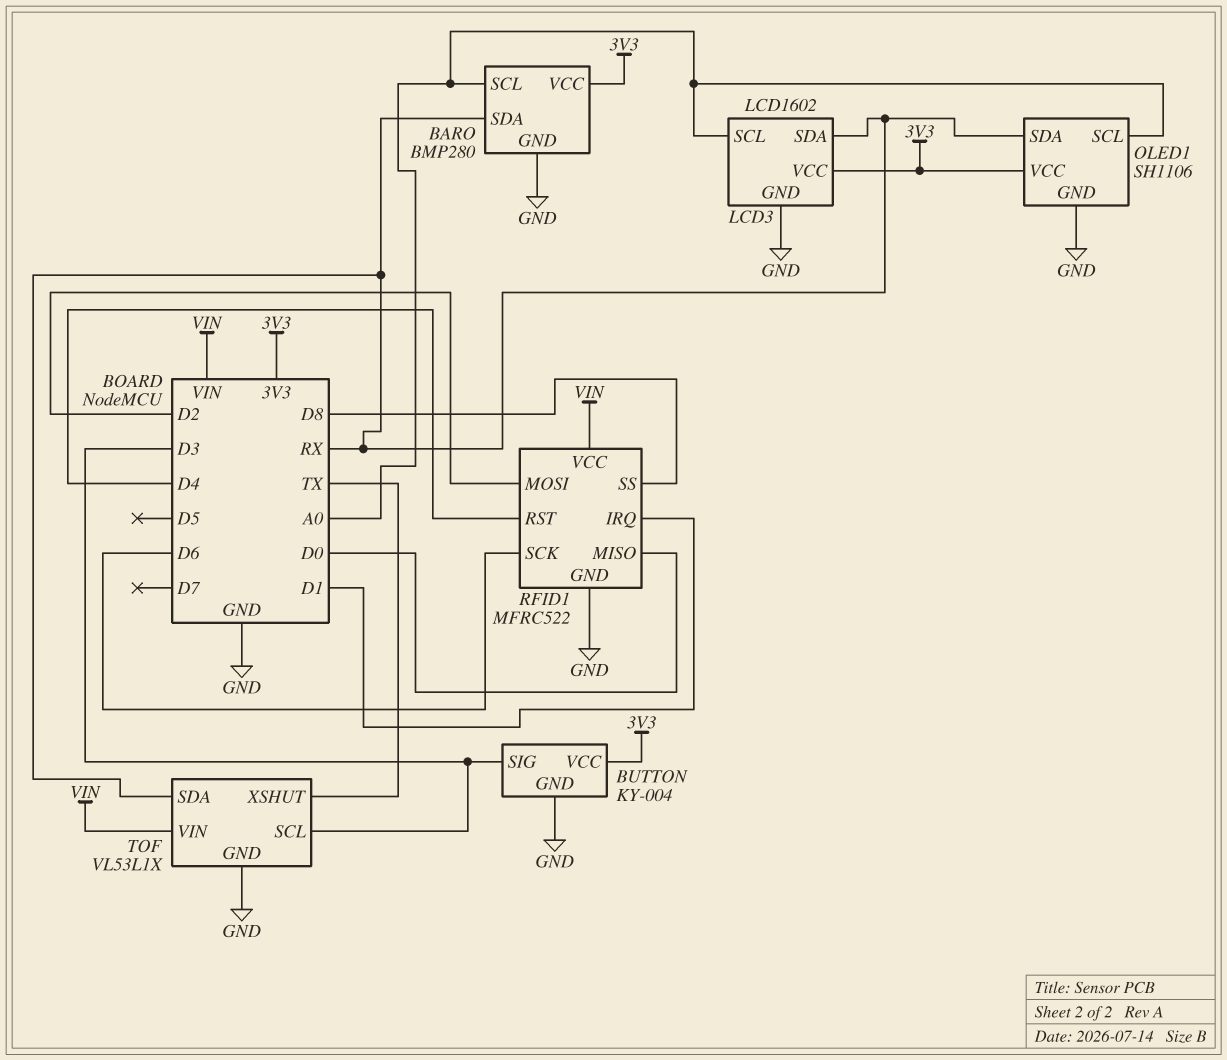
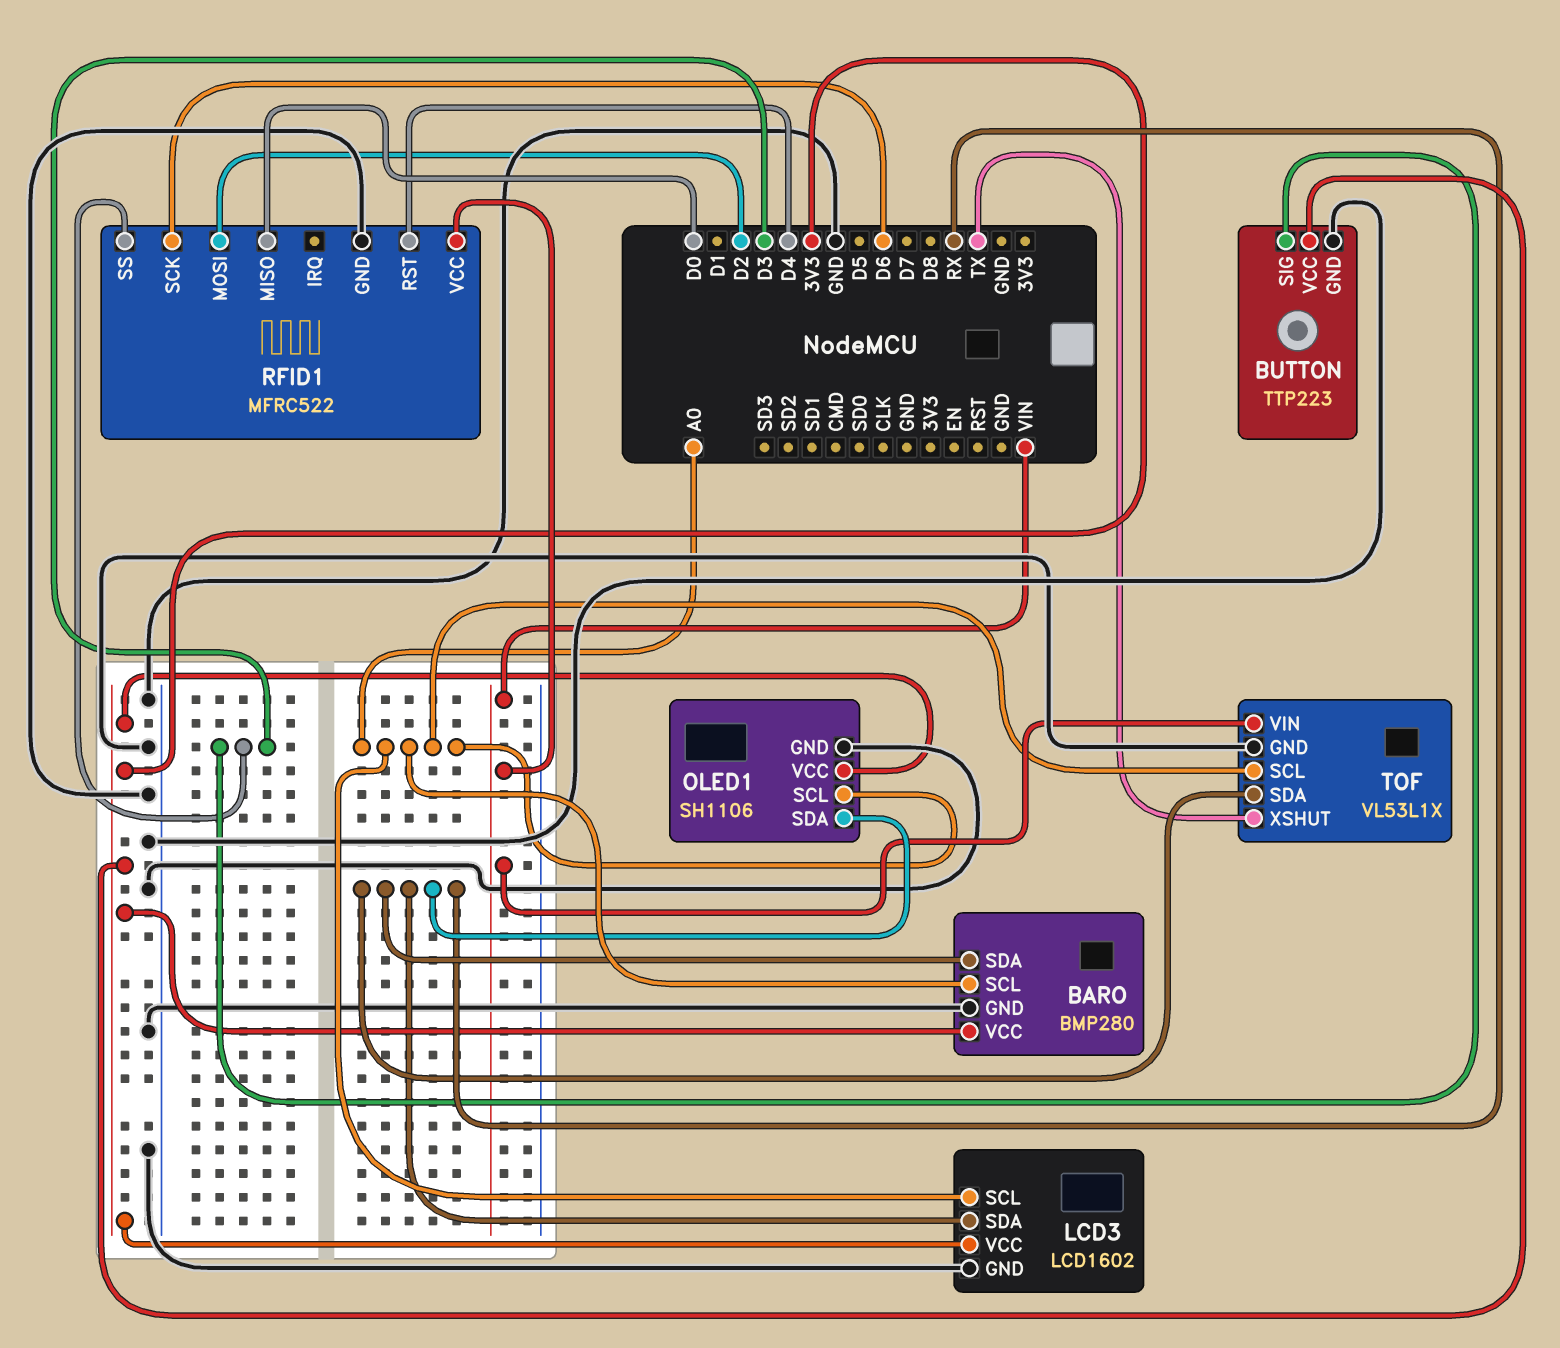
BUTTON: KY-004 -> TTP223
RFID1 pin IRQ: D1 -> none
RFID1 pin SS: D8 -> D3
TOF pin SCL: D3 -> A0

